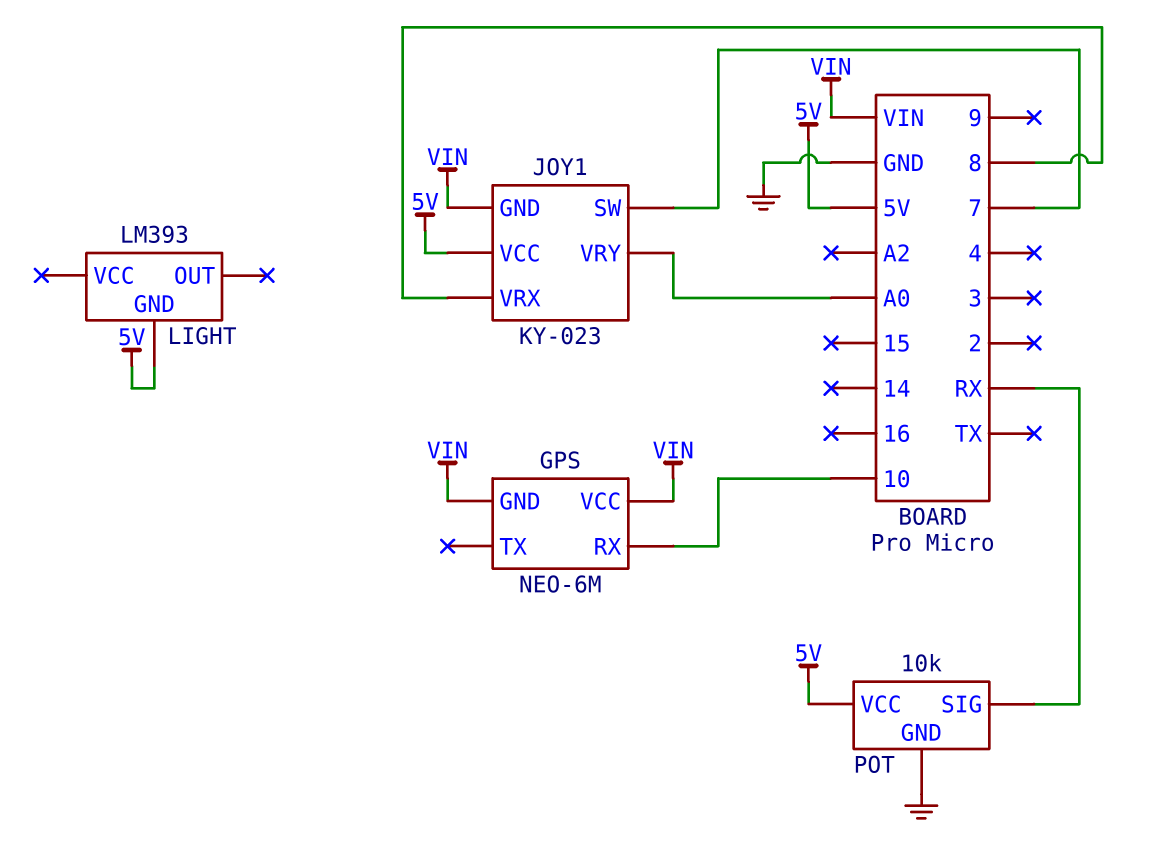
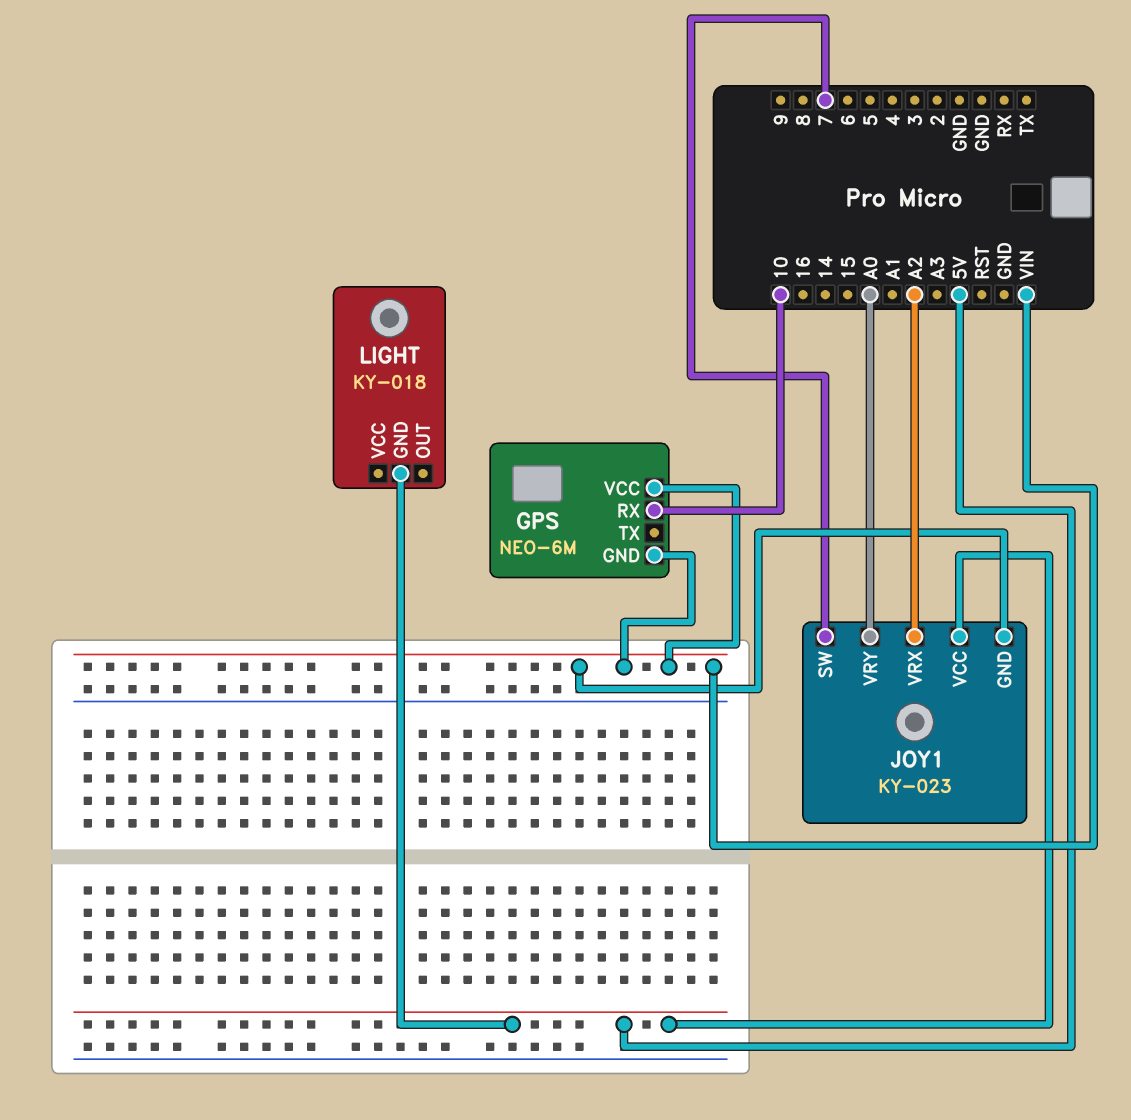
JOY1 pin VRX: 8 -> A2
LIGHT: LM393 -> KY-018
POT: 10k -> none
POT pin GND: GND -> none
POT pin SIG: RX -> none
POT pin VCC: 5V -> none

